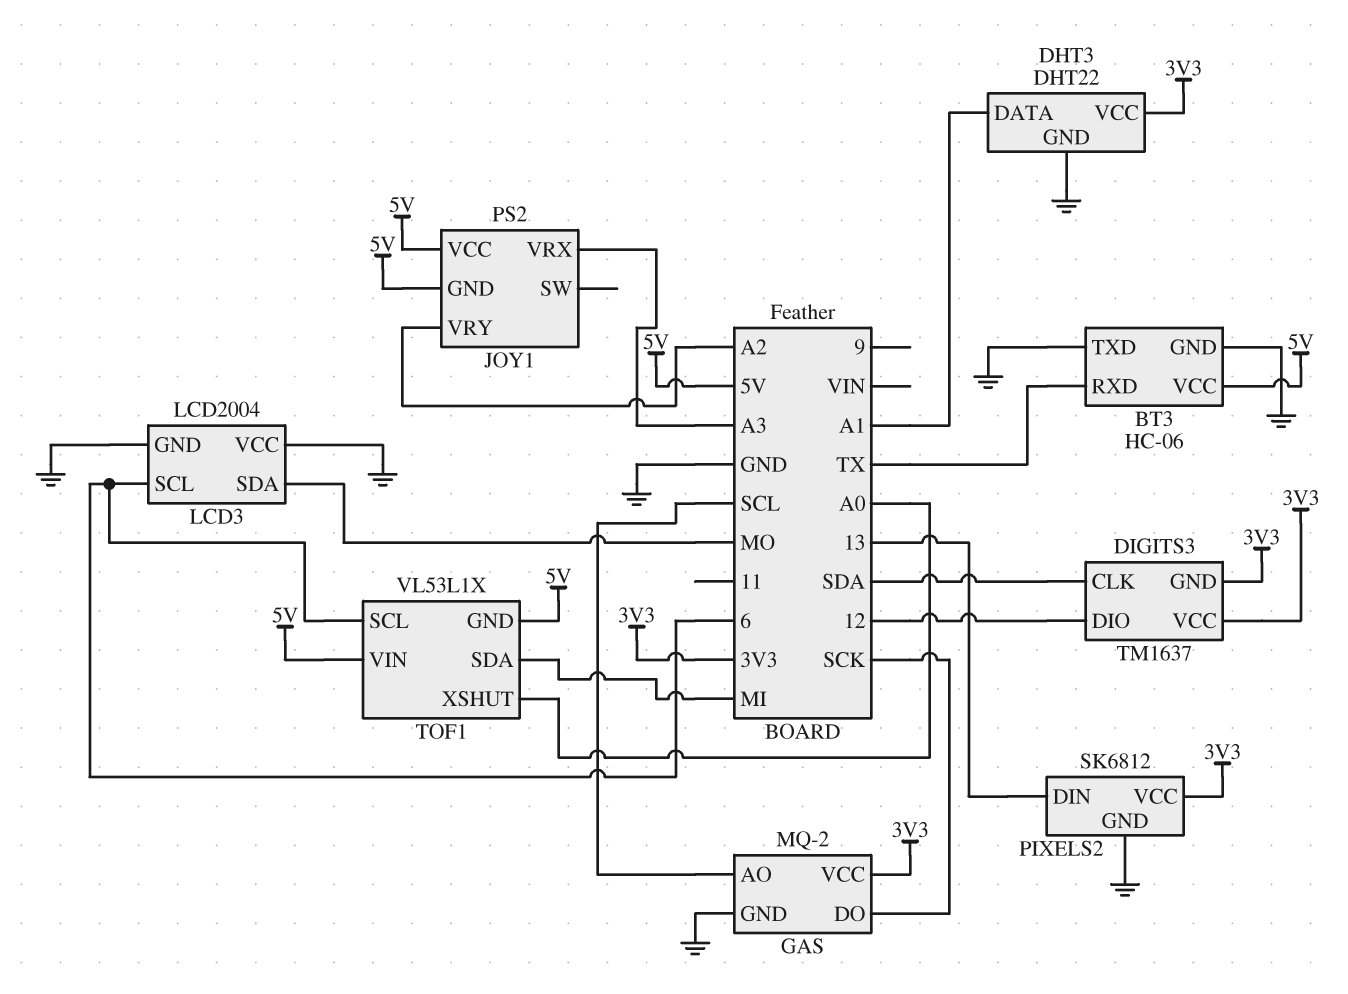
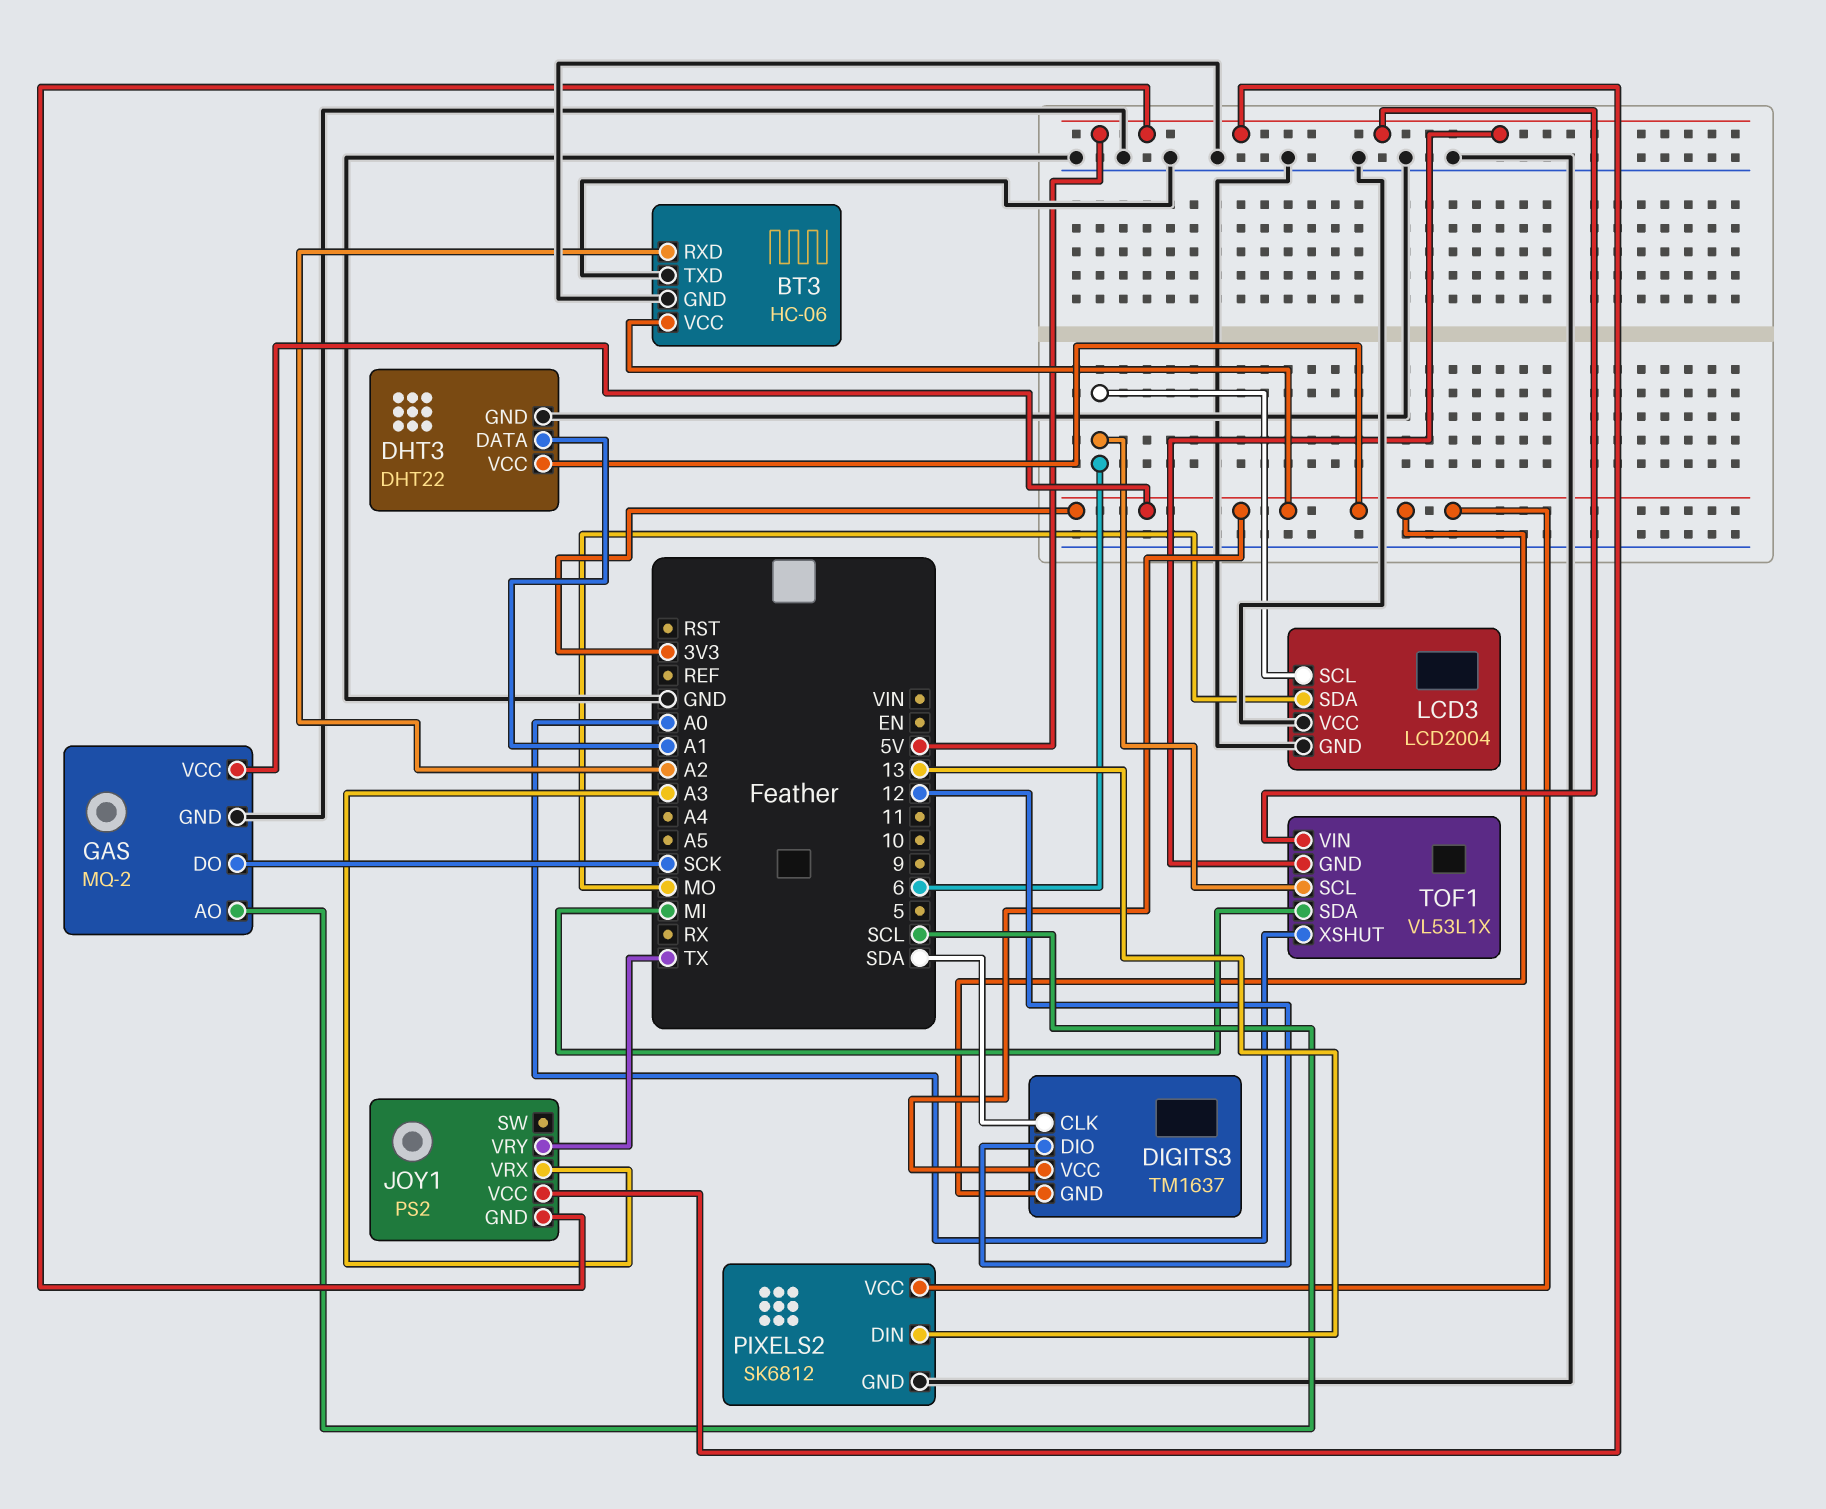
BT3 pin RXD: TX -> A2
BT3 pin VCC: 5V -> 3V3
JOY1 pin VRY: A2 -> TX

